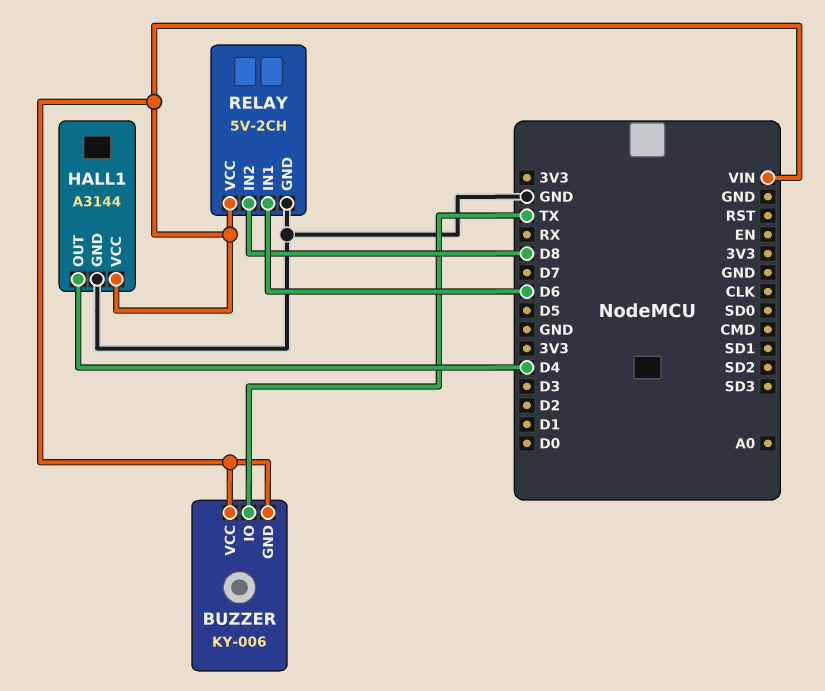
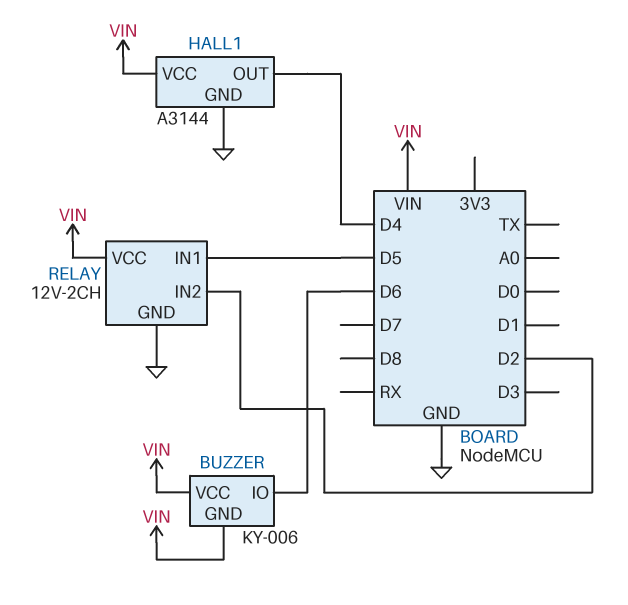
BUZZER pin IO: TX -> D6
RELAY: 5V-2CH -> 12V-2CH
RELAY pin IN1: D6 -> D5
RELAY pin IN2: D8 -> D2

